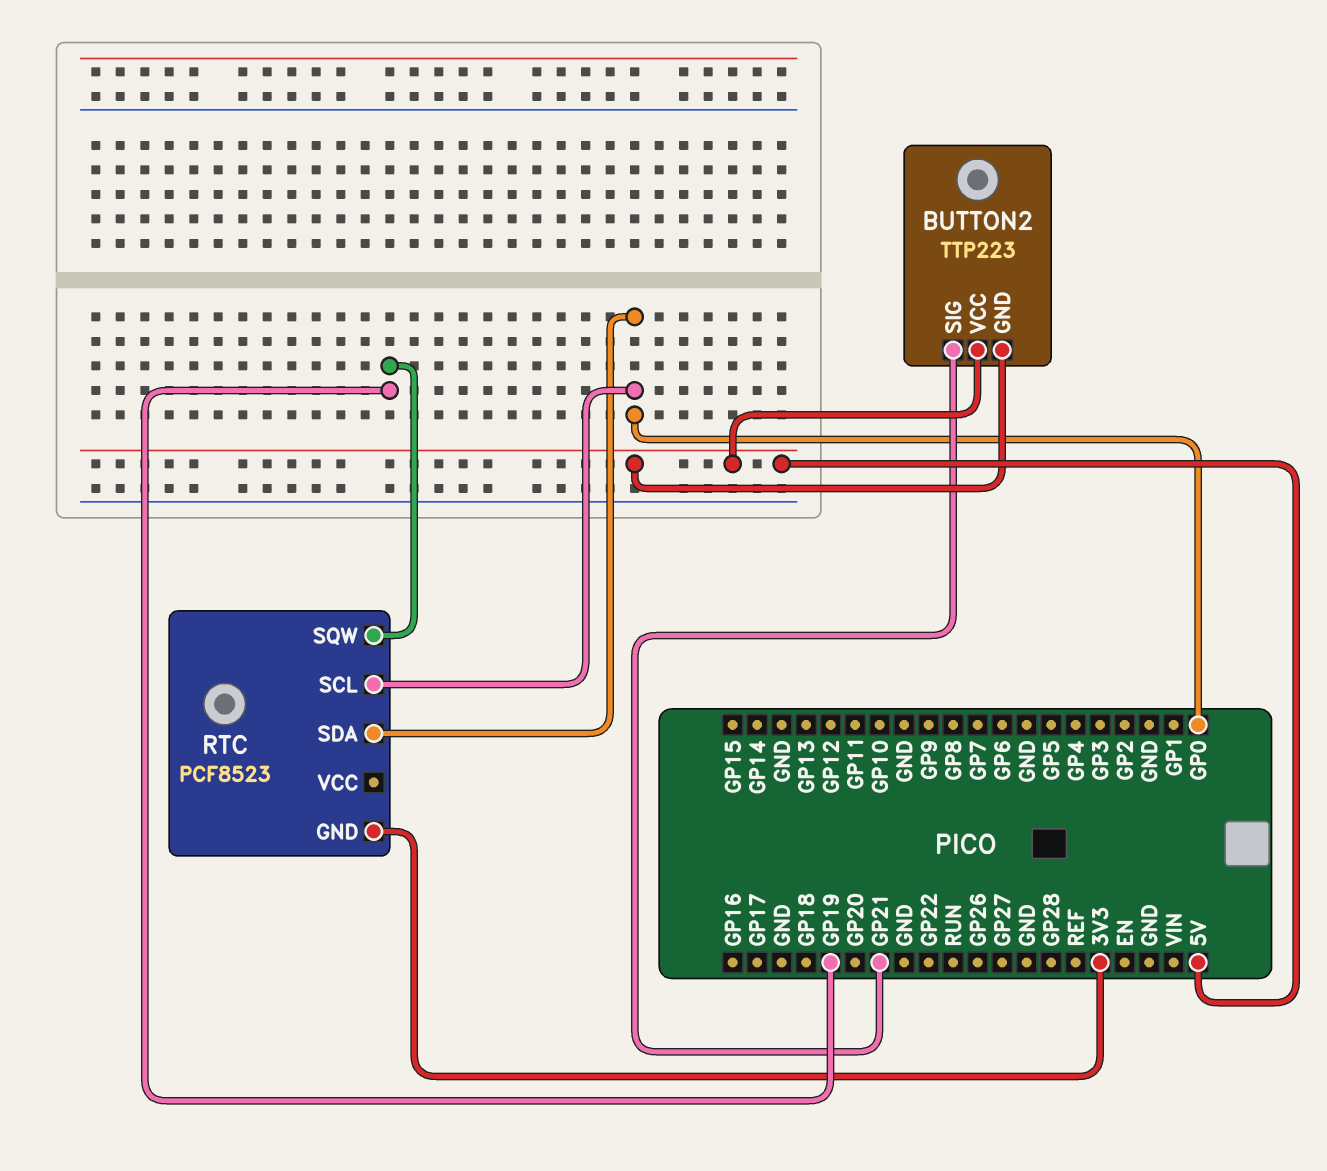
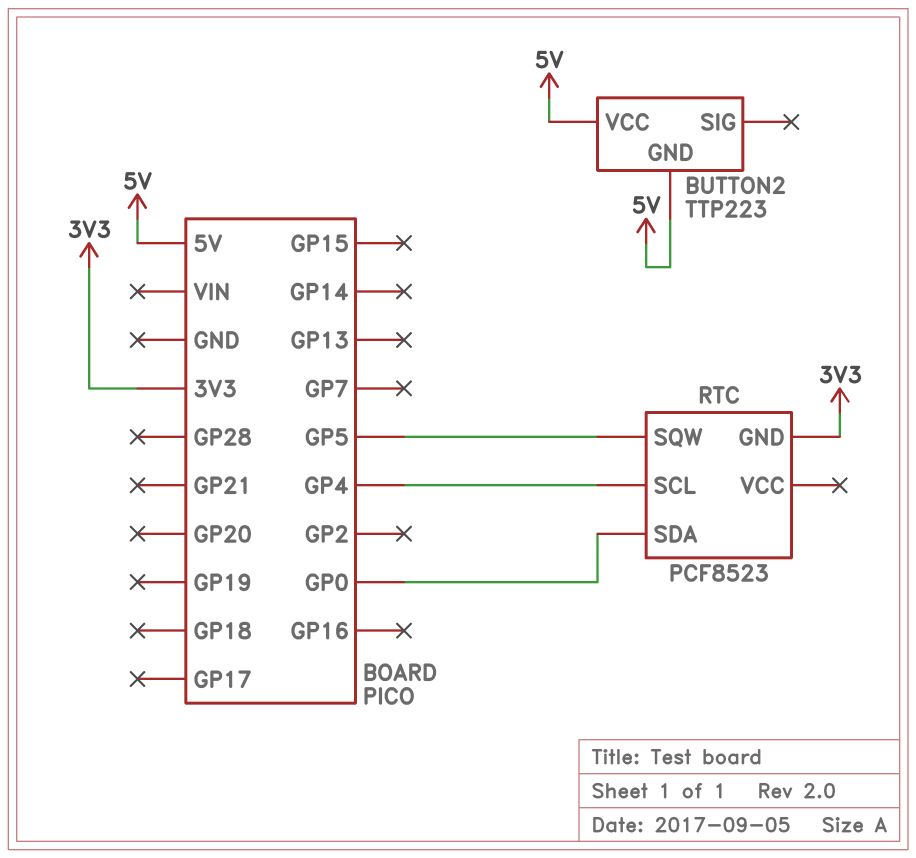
BUTTON2 pin SIG: GP21 -> none
RTC pin SCL: GP0 -> GP4
RTC pin SQW: GP19 -> GP5

